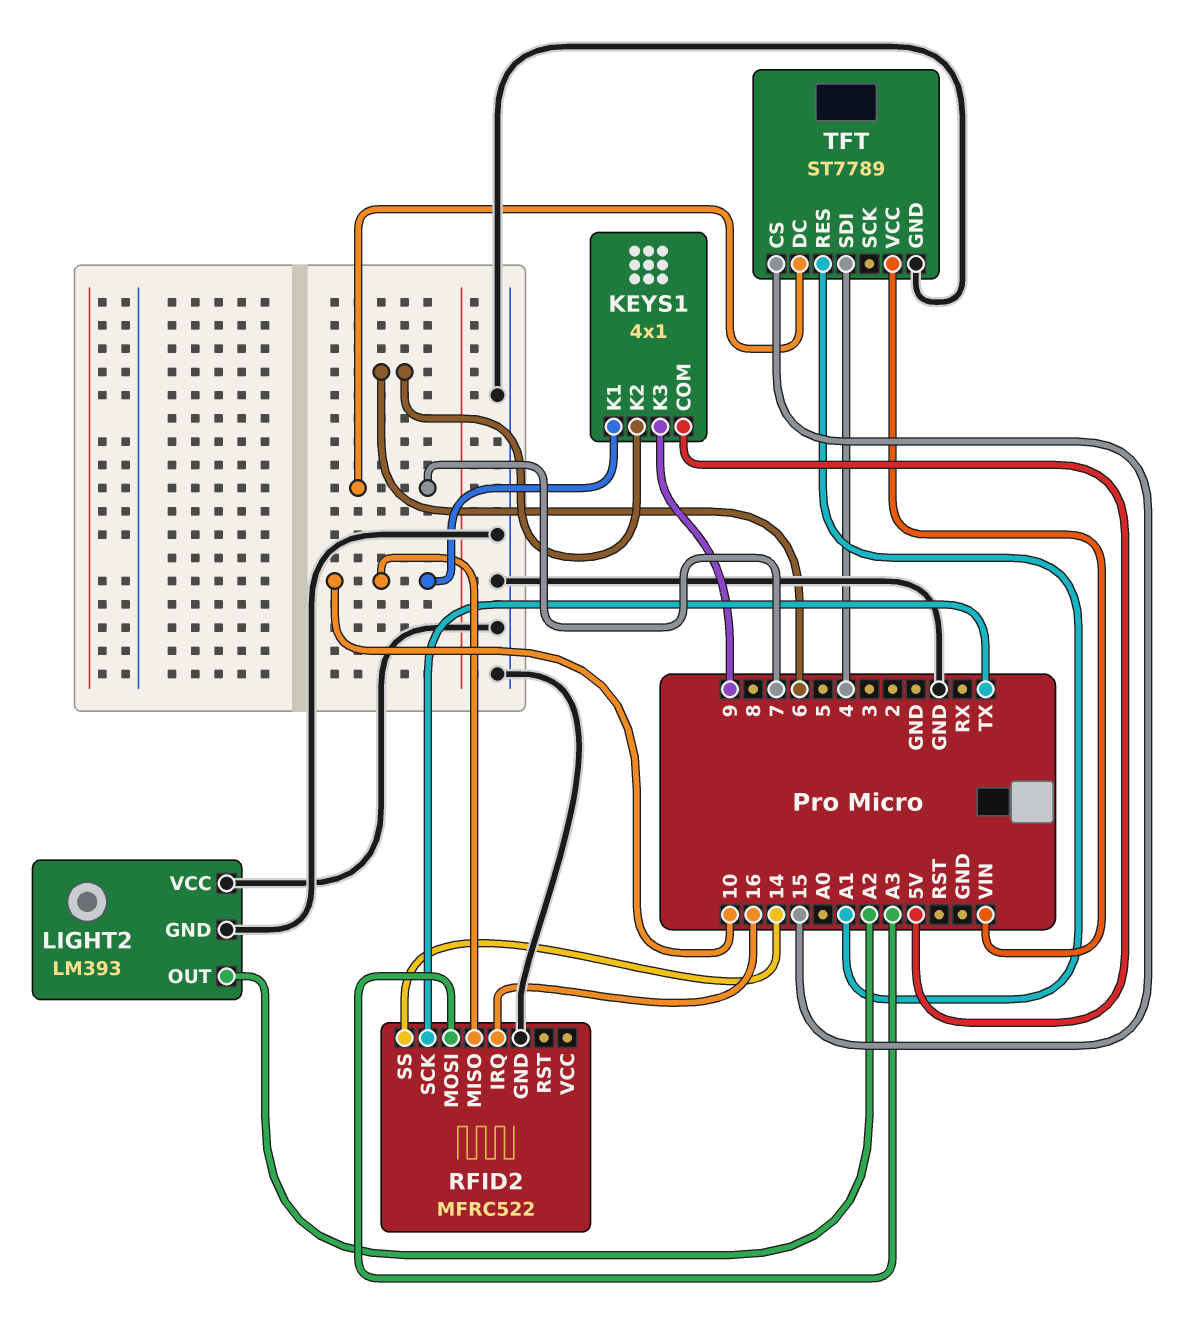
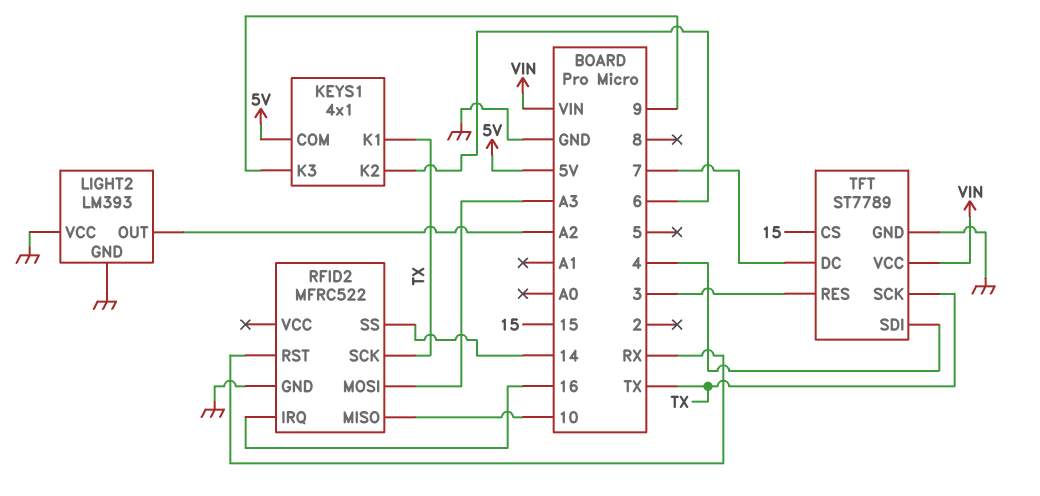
KEYS1 pin K1: 10 -> TX
RFID2 pin RST: none -> RX
TFT pin RES: A1 -> 3
TFT pin SCK: none -> TX

